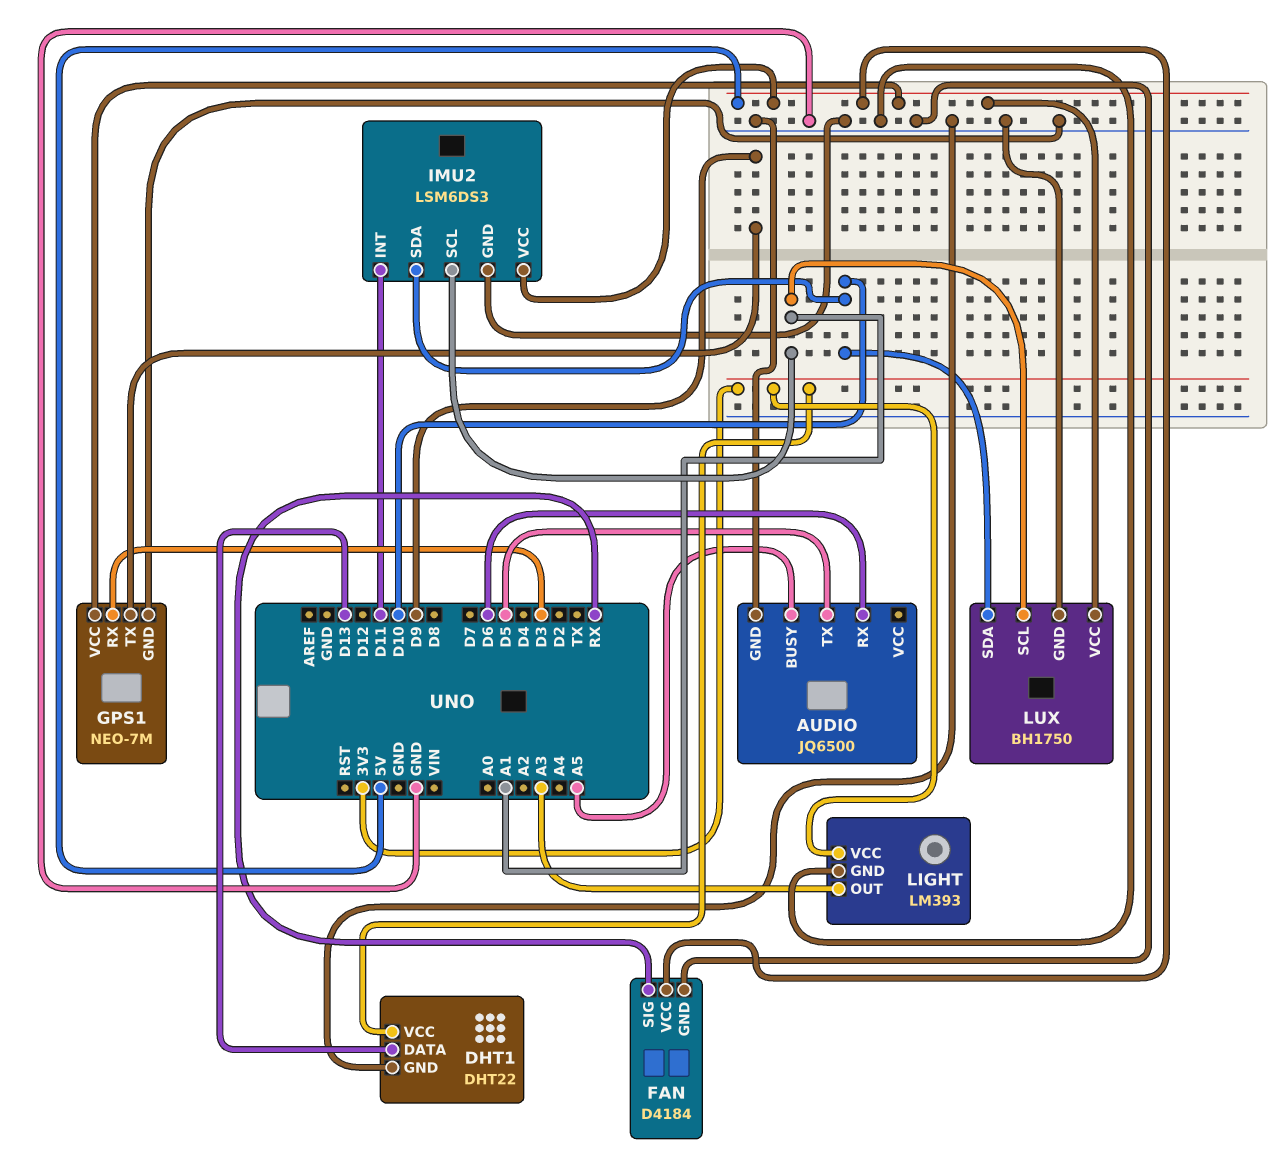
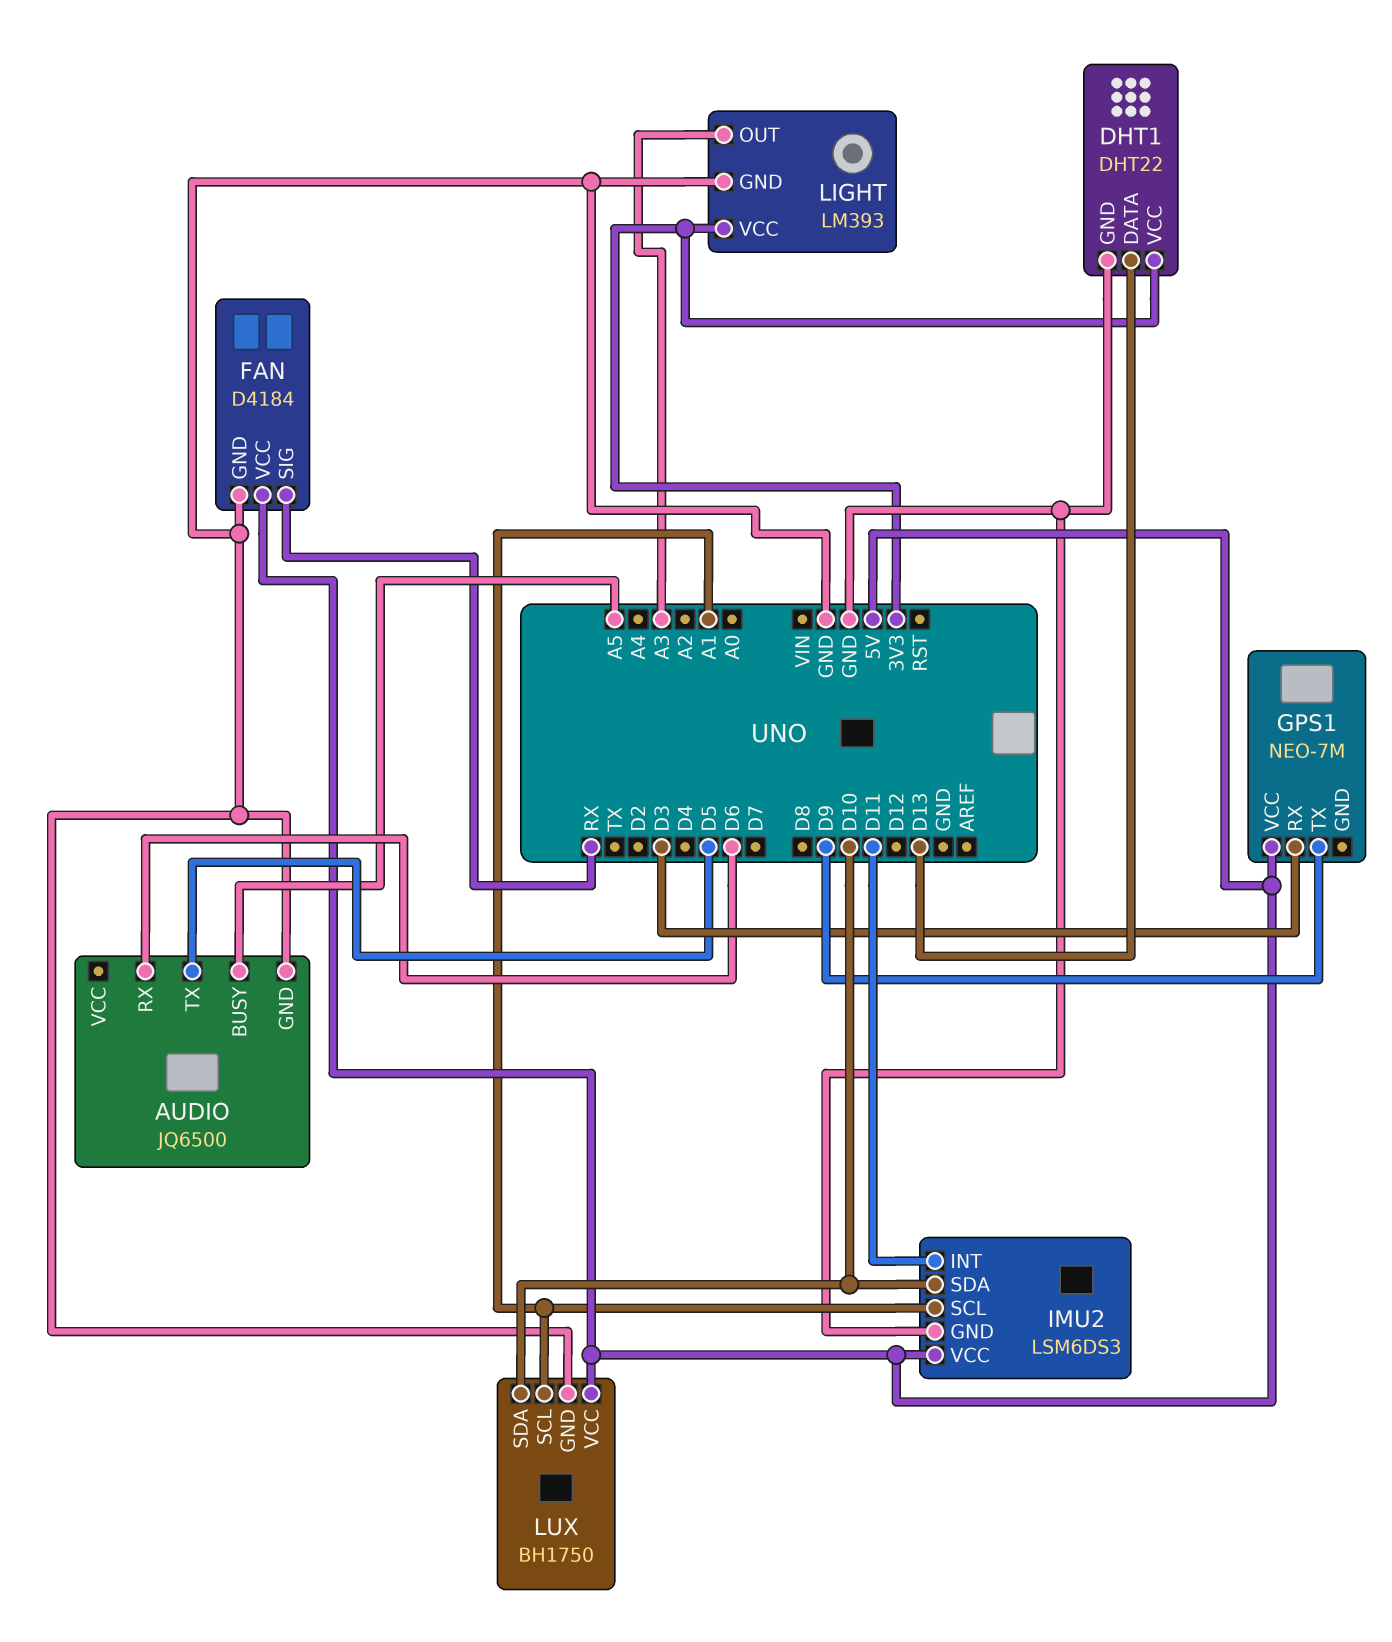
GPS1 pin GND: GND -> none

